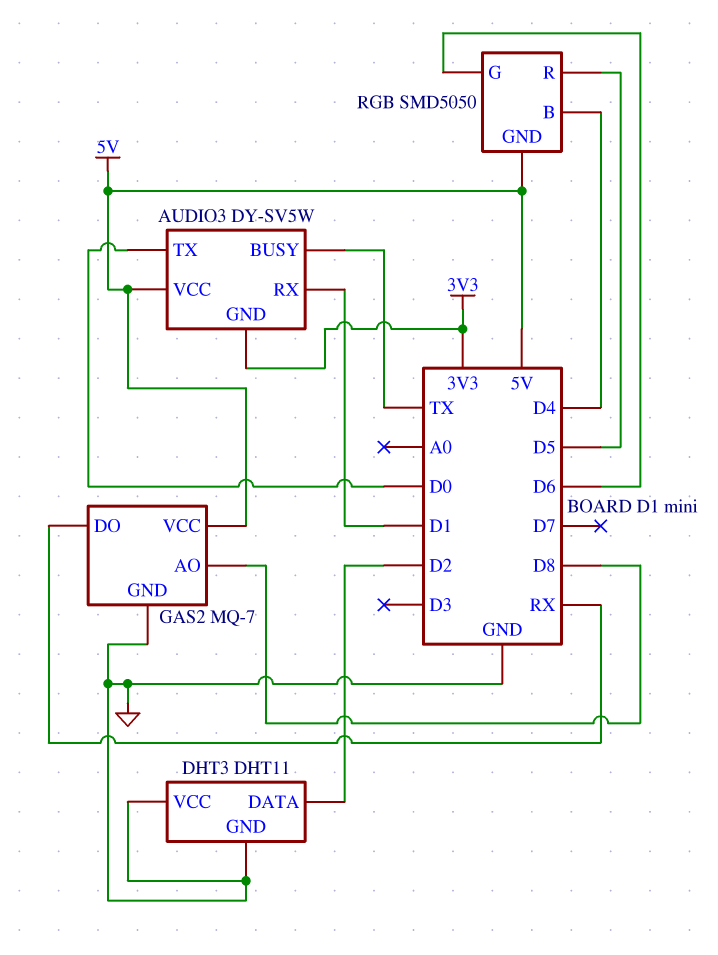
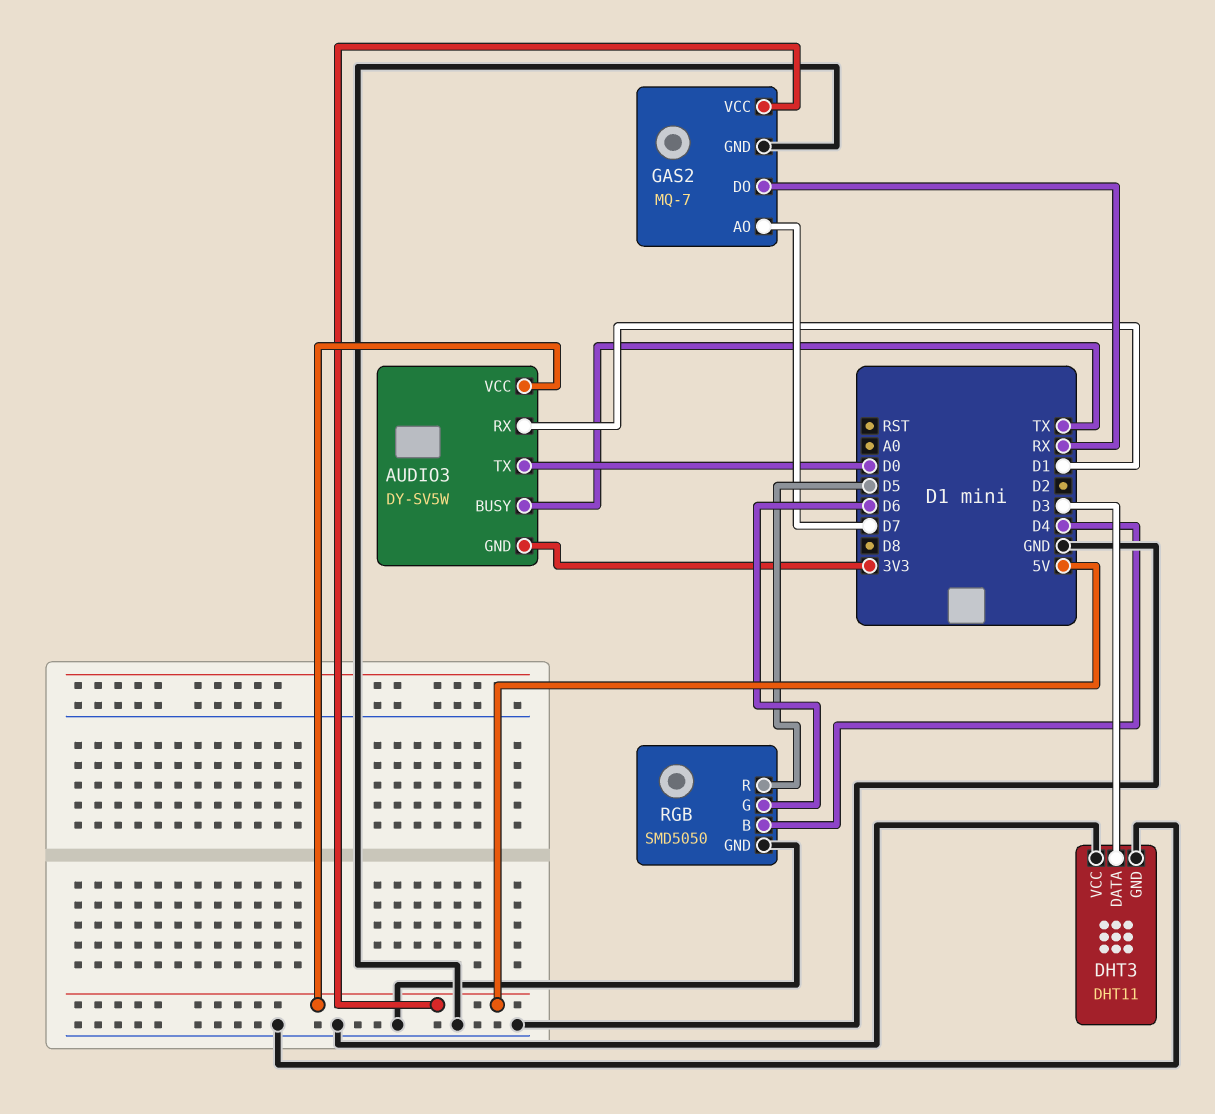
DHT3 pin DATA: D2 -> D3
GAS2 pin AO: D8 -> D7
RGB pin GND: 5V -> GND

